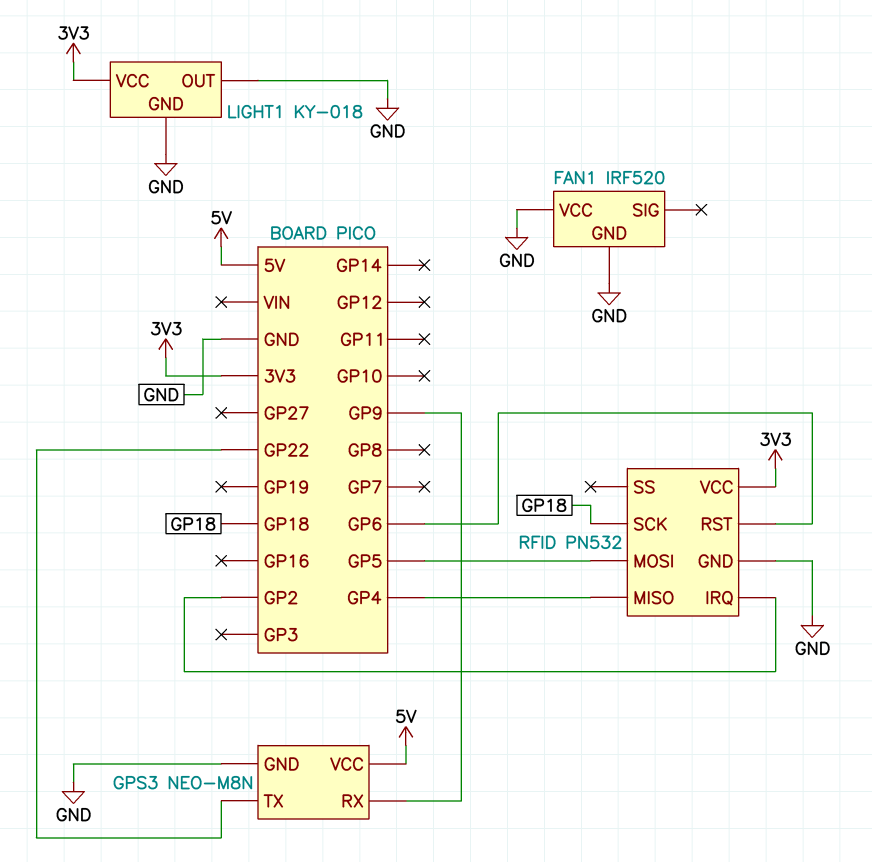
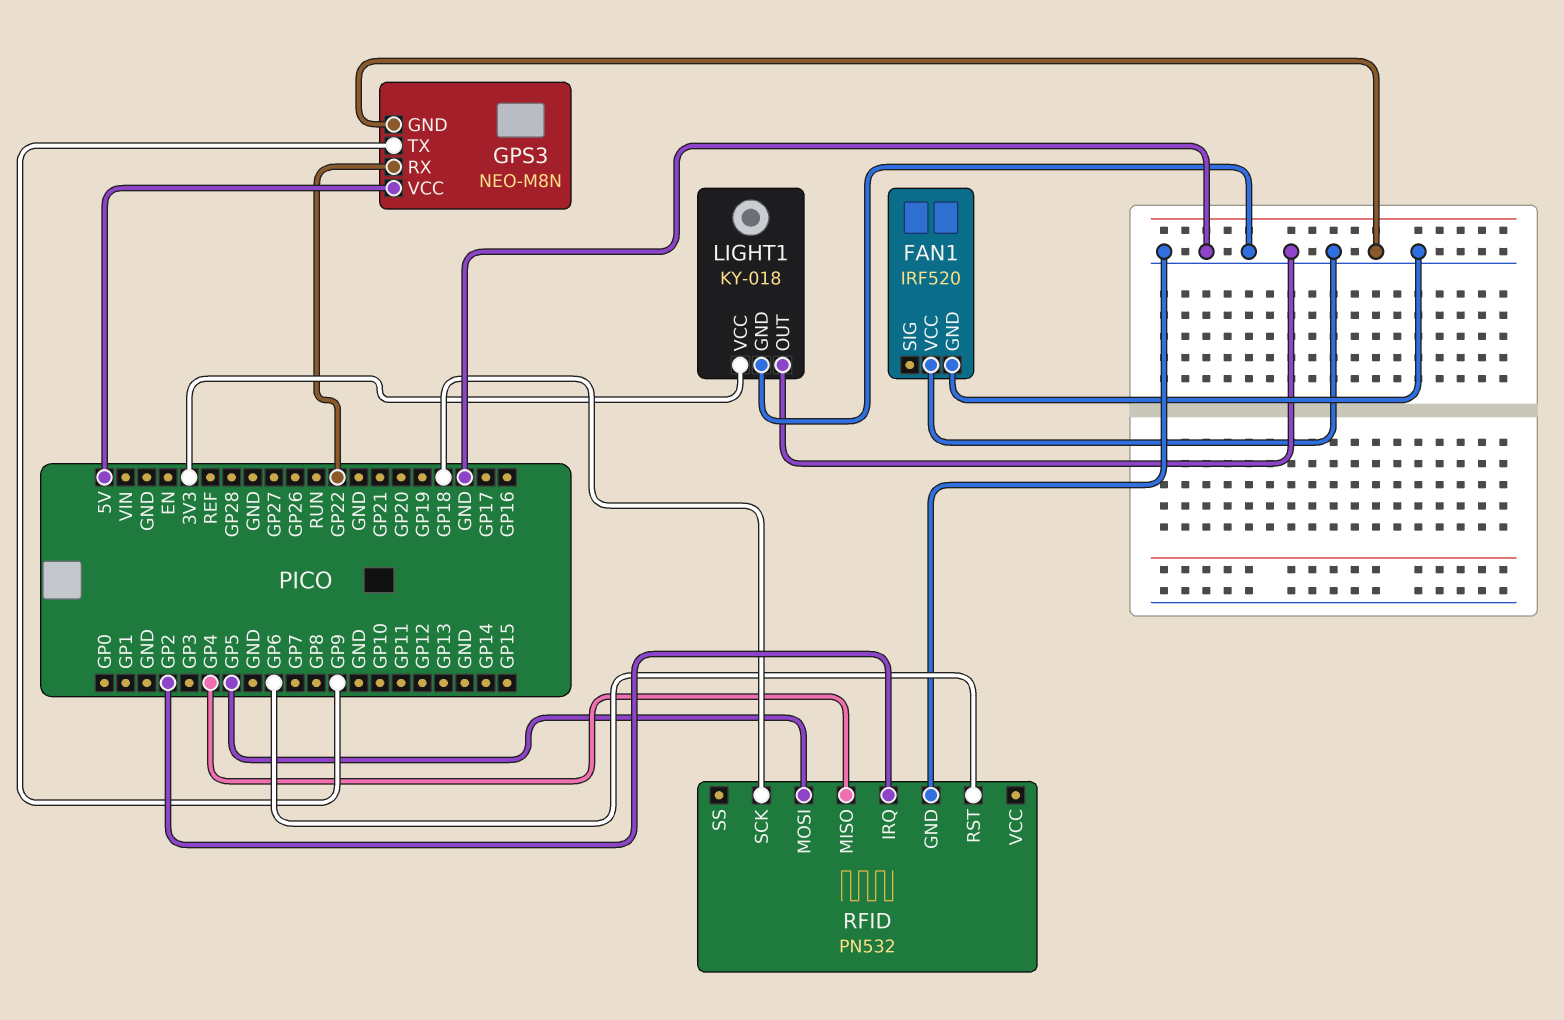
GPS3 pin RX: GP9 -> GP22
GPS3 pin TX: GP22 -> GP9
RFID pin VCC: 3V3 -> none

